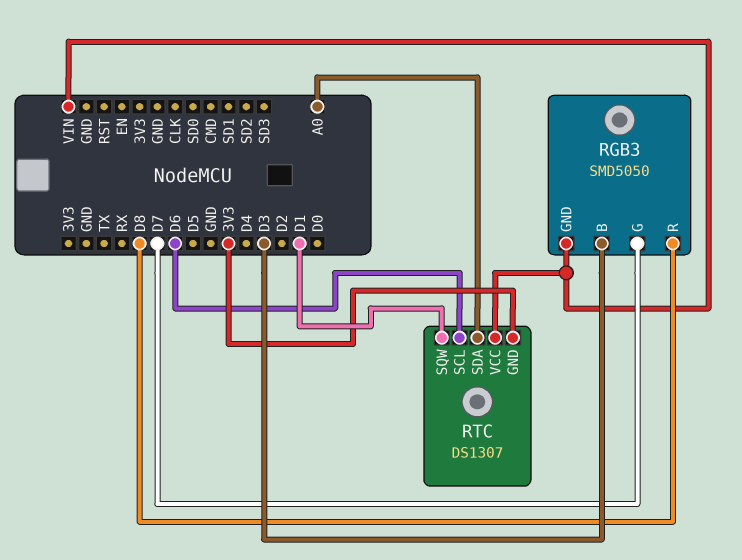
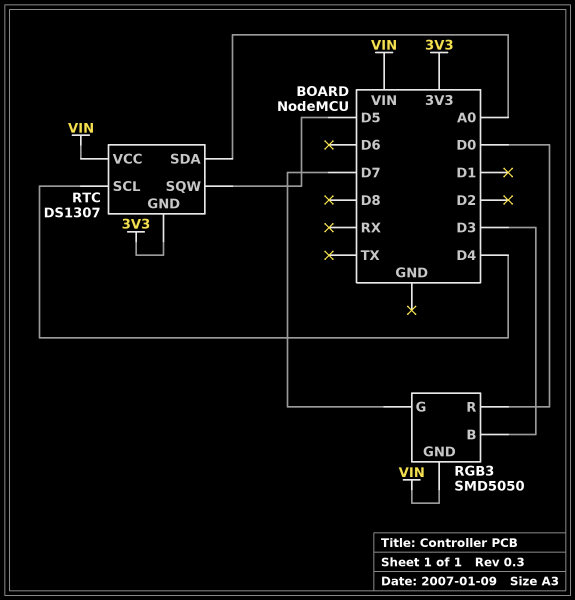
RGB3 pin R: D8 -> D0
RTC pin SCL: D6 -> D4
RTC pin SQW: D1 -> D5

